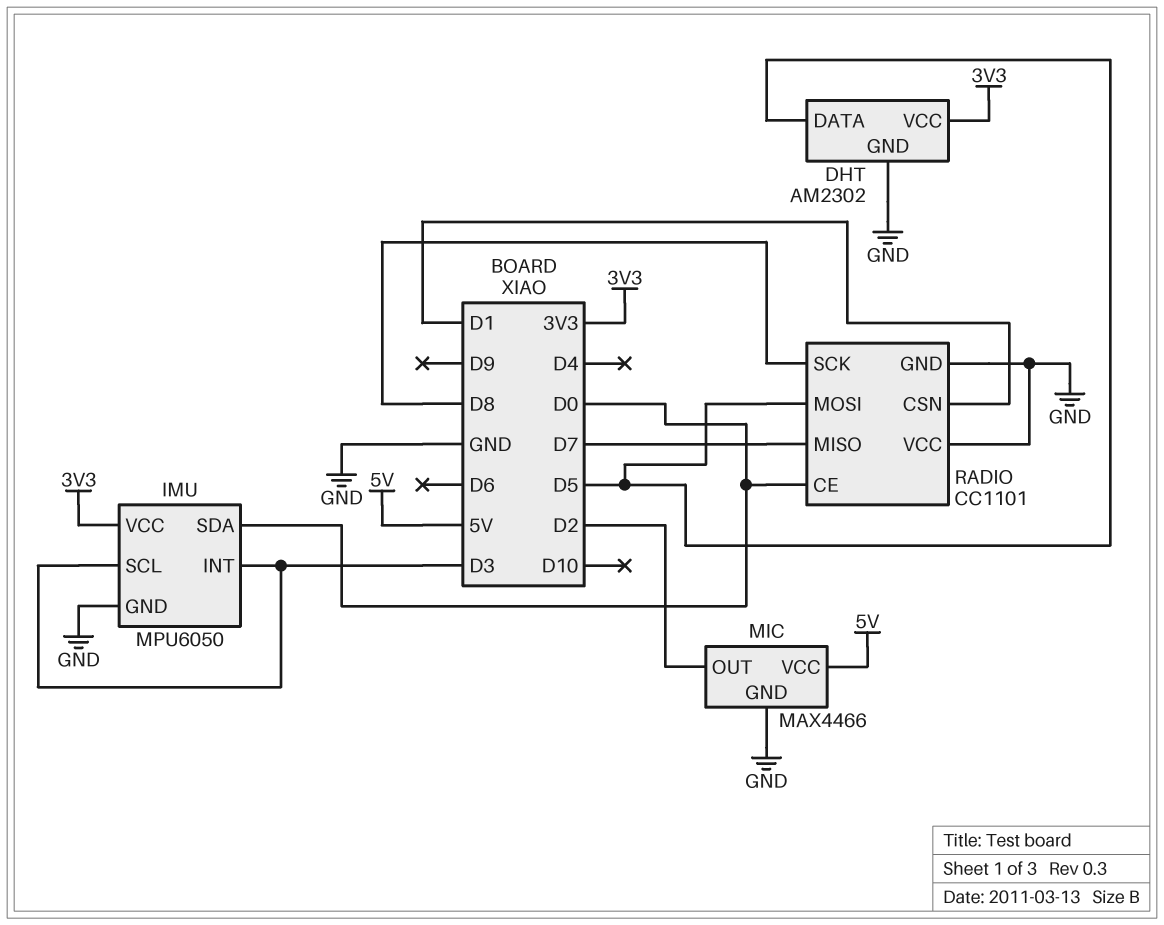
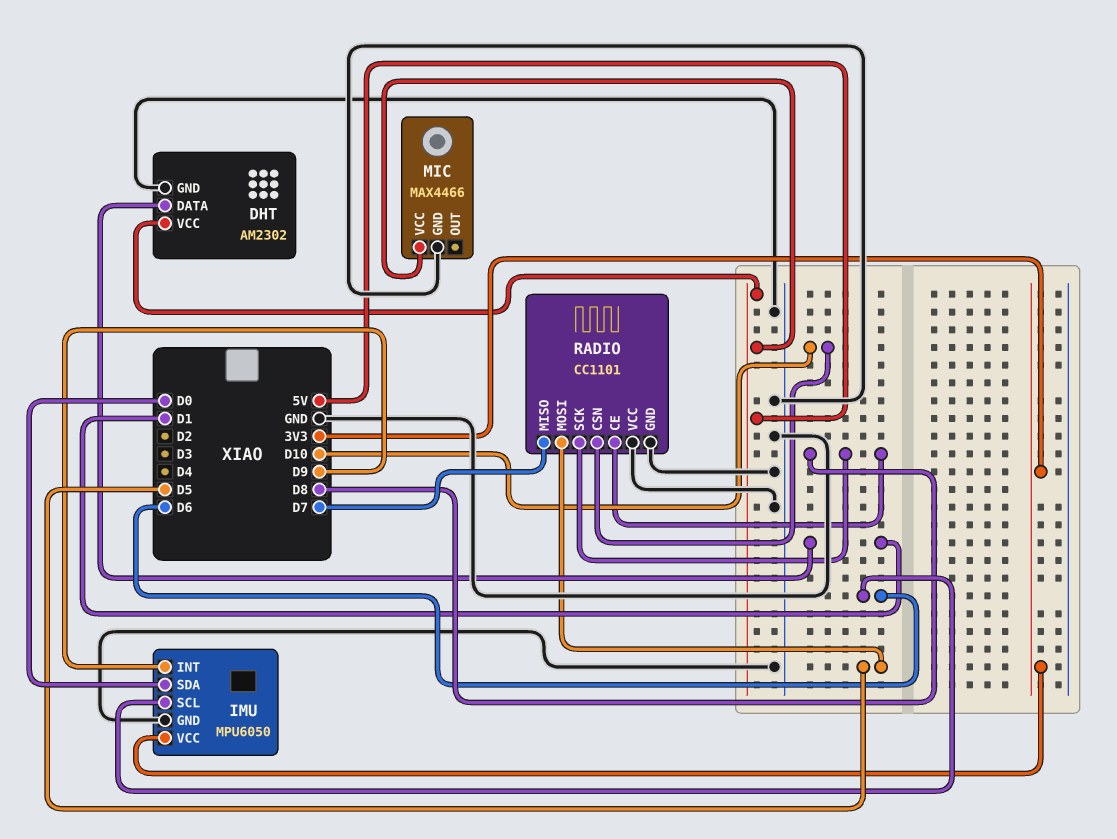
DHT pin DATA: D5 -> D1
DHT pin VCC: 3V3 -> 5V
IMU pin INT: D3 -> D9
IMU pin SCL: D3 -> D6
MIC pin OUT: D2 -> none
RADIO pin CE: D0 -> D8
RADIO pin CSN: D1 -> D10

